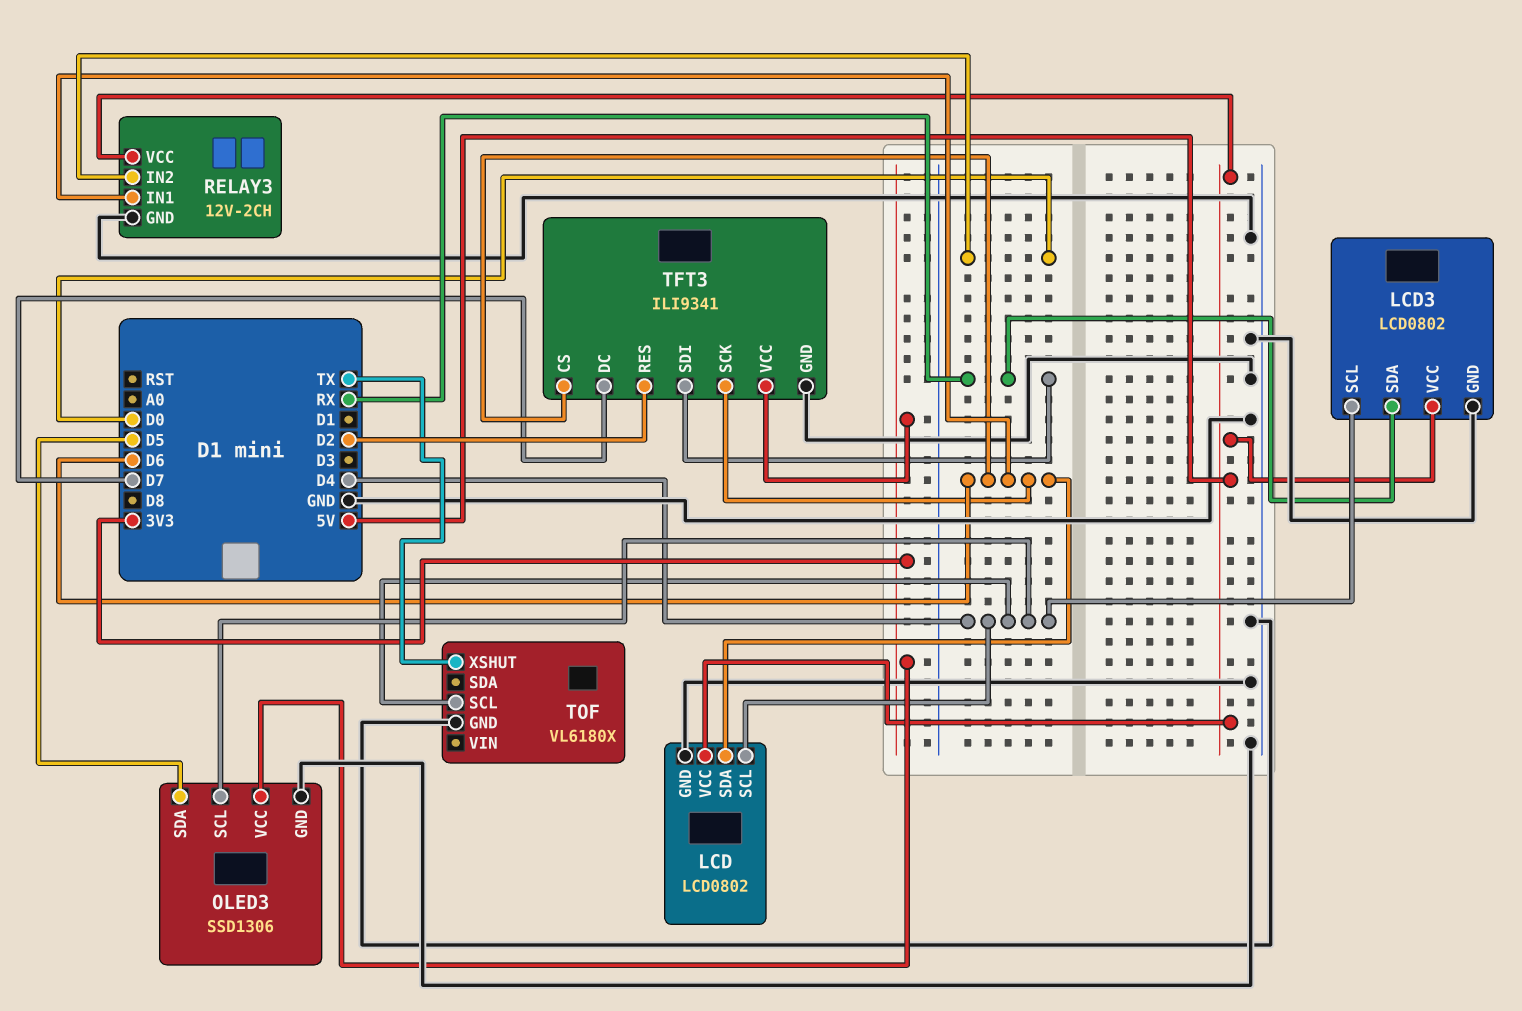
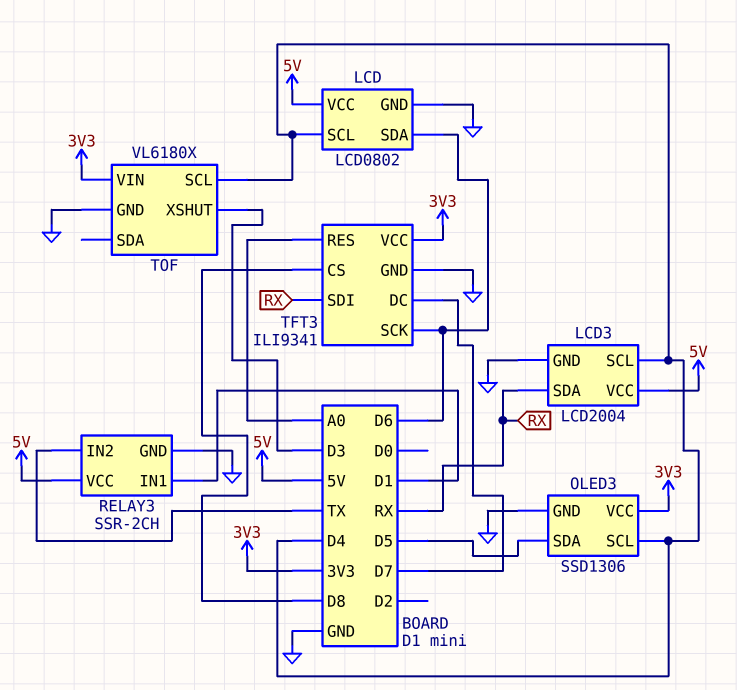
LCD3: LCD0802 -> LCD2004
RELAY3: 12V-2CH -> SSR-2CH
RELAY3 pin IN1: D6 -> D1
RELAY3 pin IN2: D0 -> TX
TFT3 pin CS: D6 -> D8
TFT3 pin RES: D2 -> A0
TOF pin VIN: none -> 3V3
TOF pin XSHUT: TX -> D3

